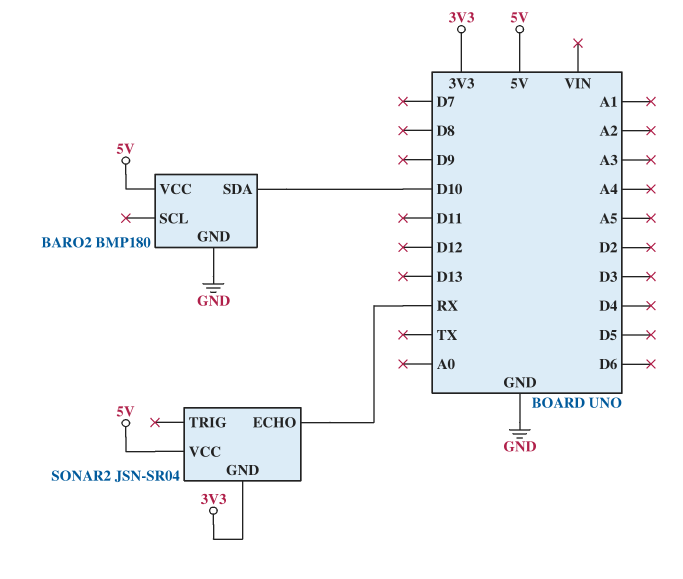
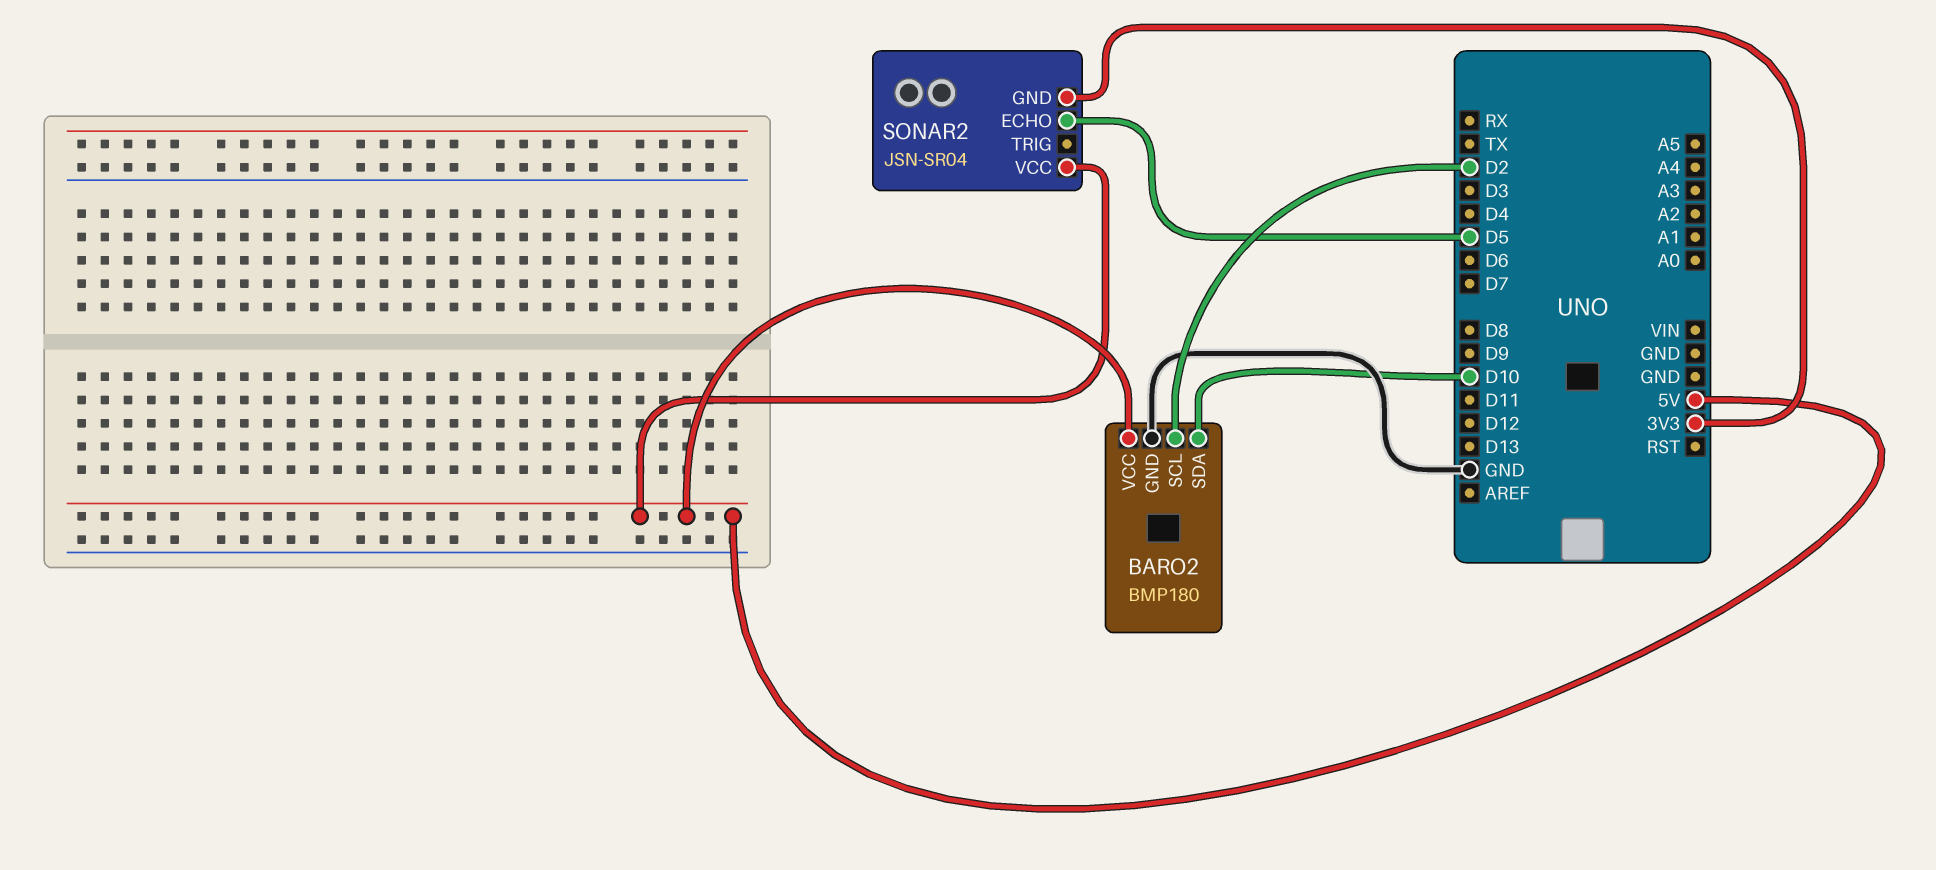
BARO2 pin SCL: none -> D2
SONAR2 pin ECHO: RX -> D5

